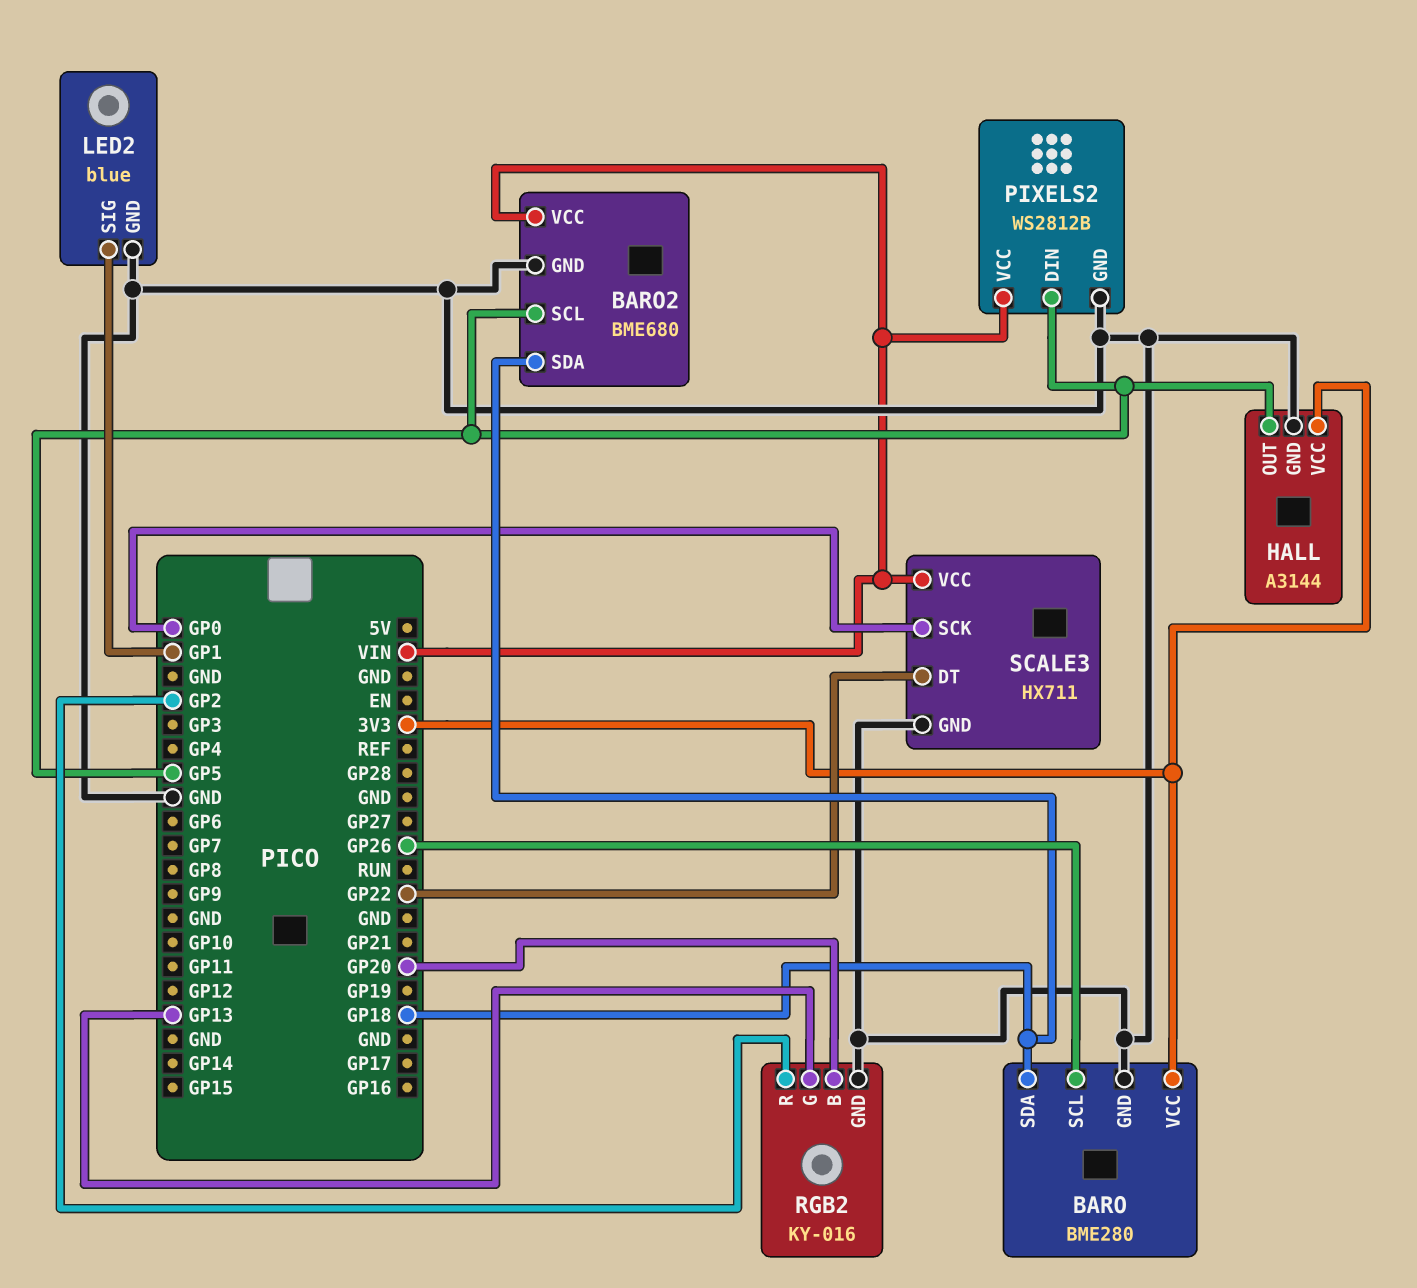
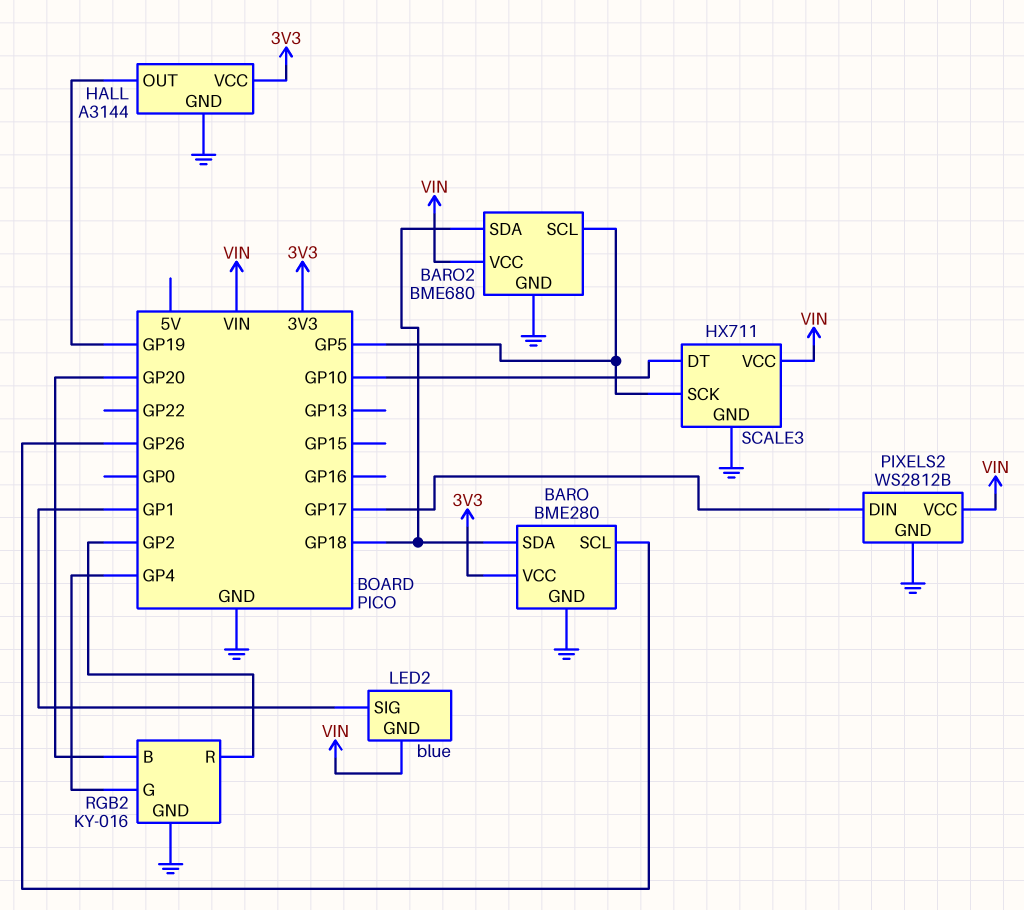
HALL pin OUT: GP5 -> GP19
LED2 pin GND: GND -> VIN
PIXELS2 pin DIN: GP5 -> GP17
RGB2 pin G: GP13 -> GP4
SCALE3 pin DT: GP22 -> GP10
SCALE3 pin SCK: GP0 -> GP5

